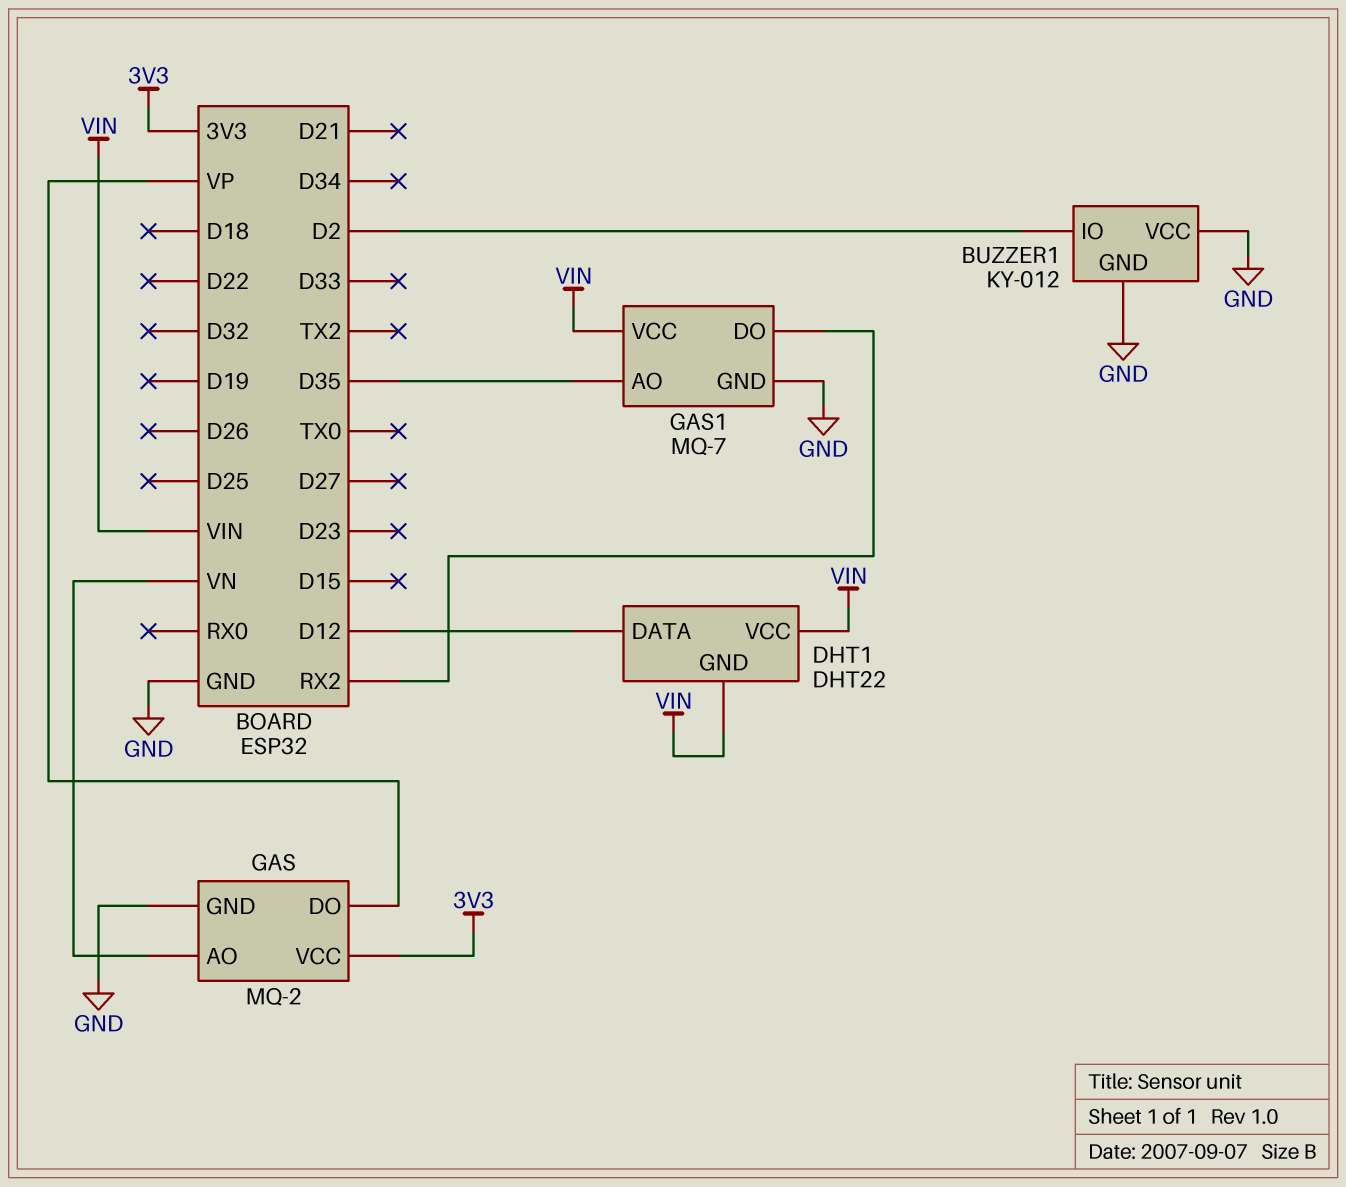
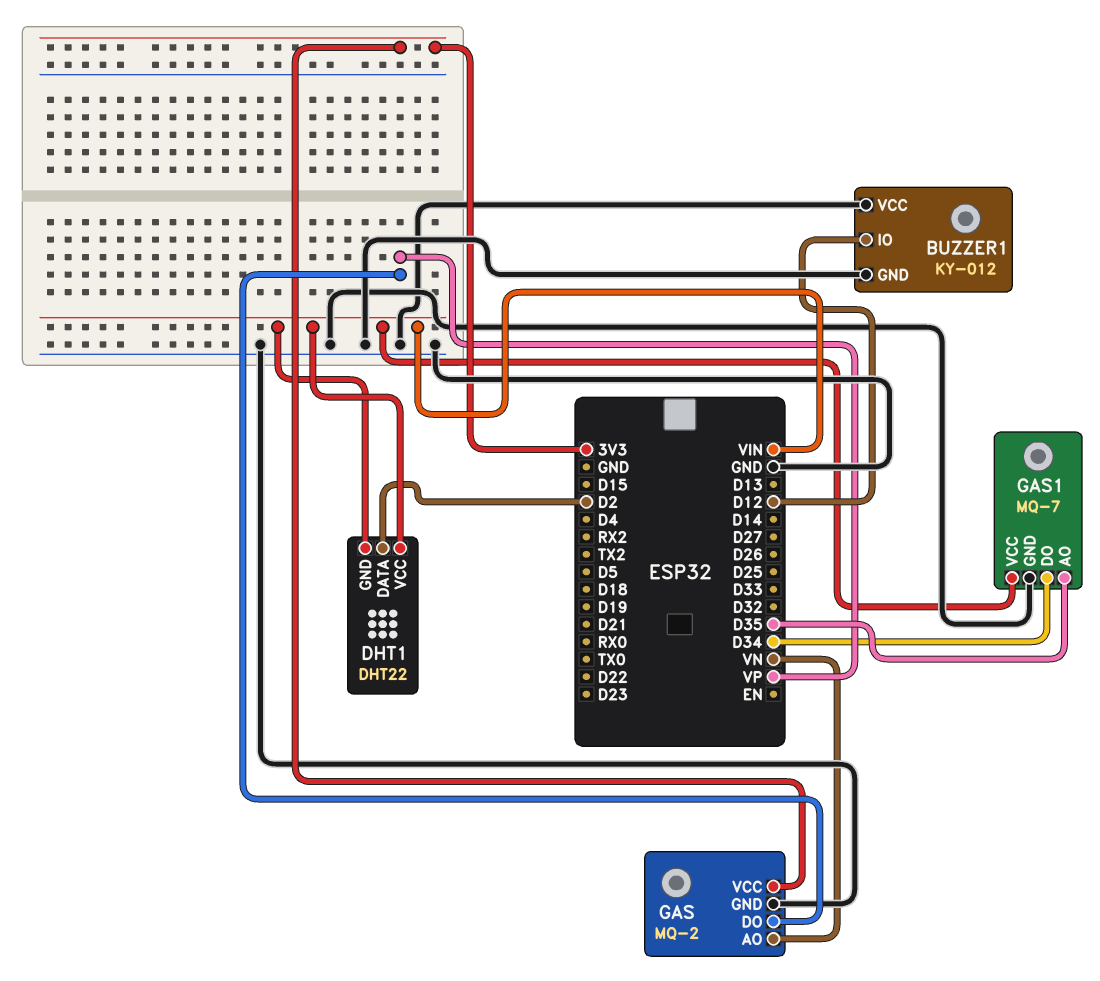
BUZZER1 pin IO: D2 -> D12
DHT1 pin DATA: D12 -> D2
GAS1 pin DO: RX2 -> D34

